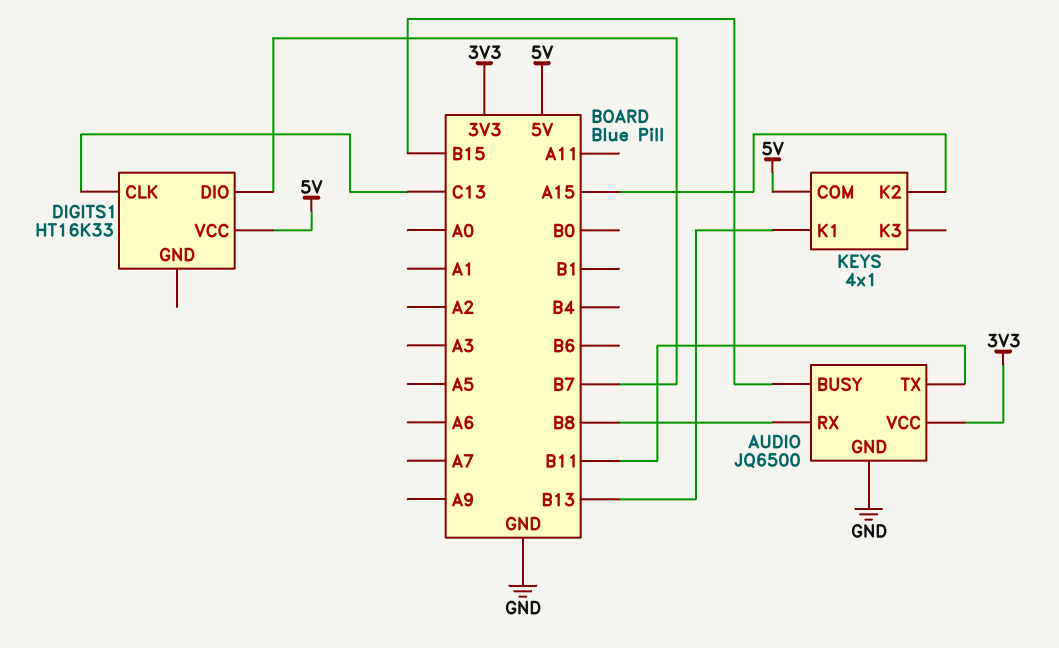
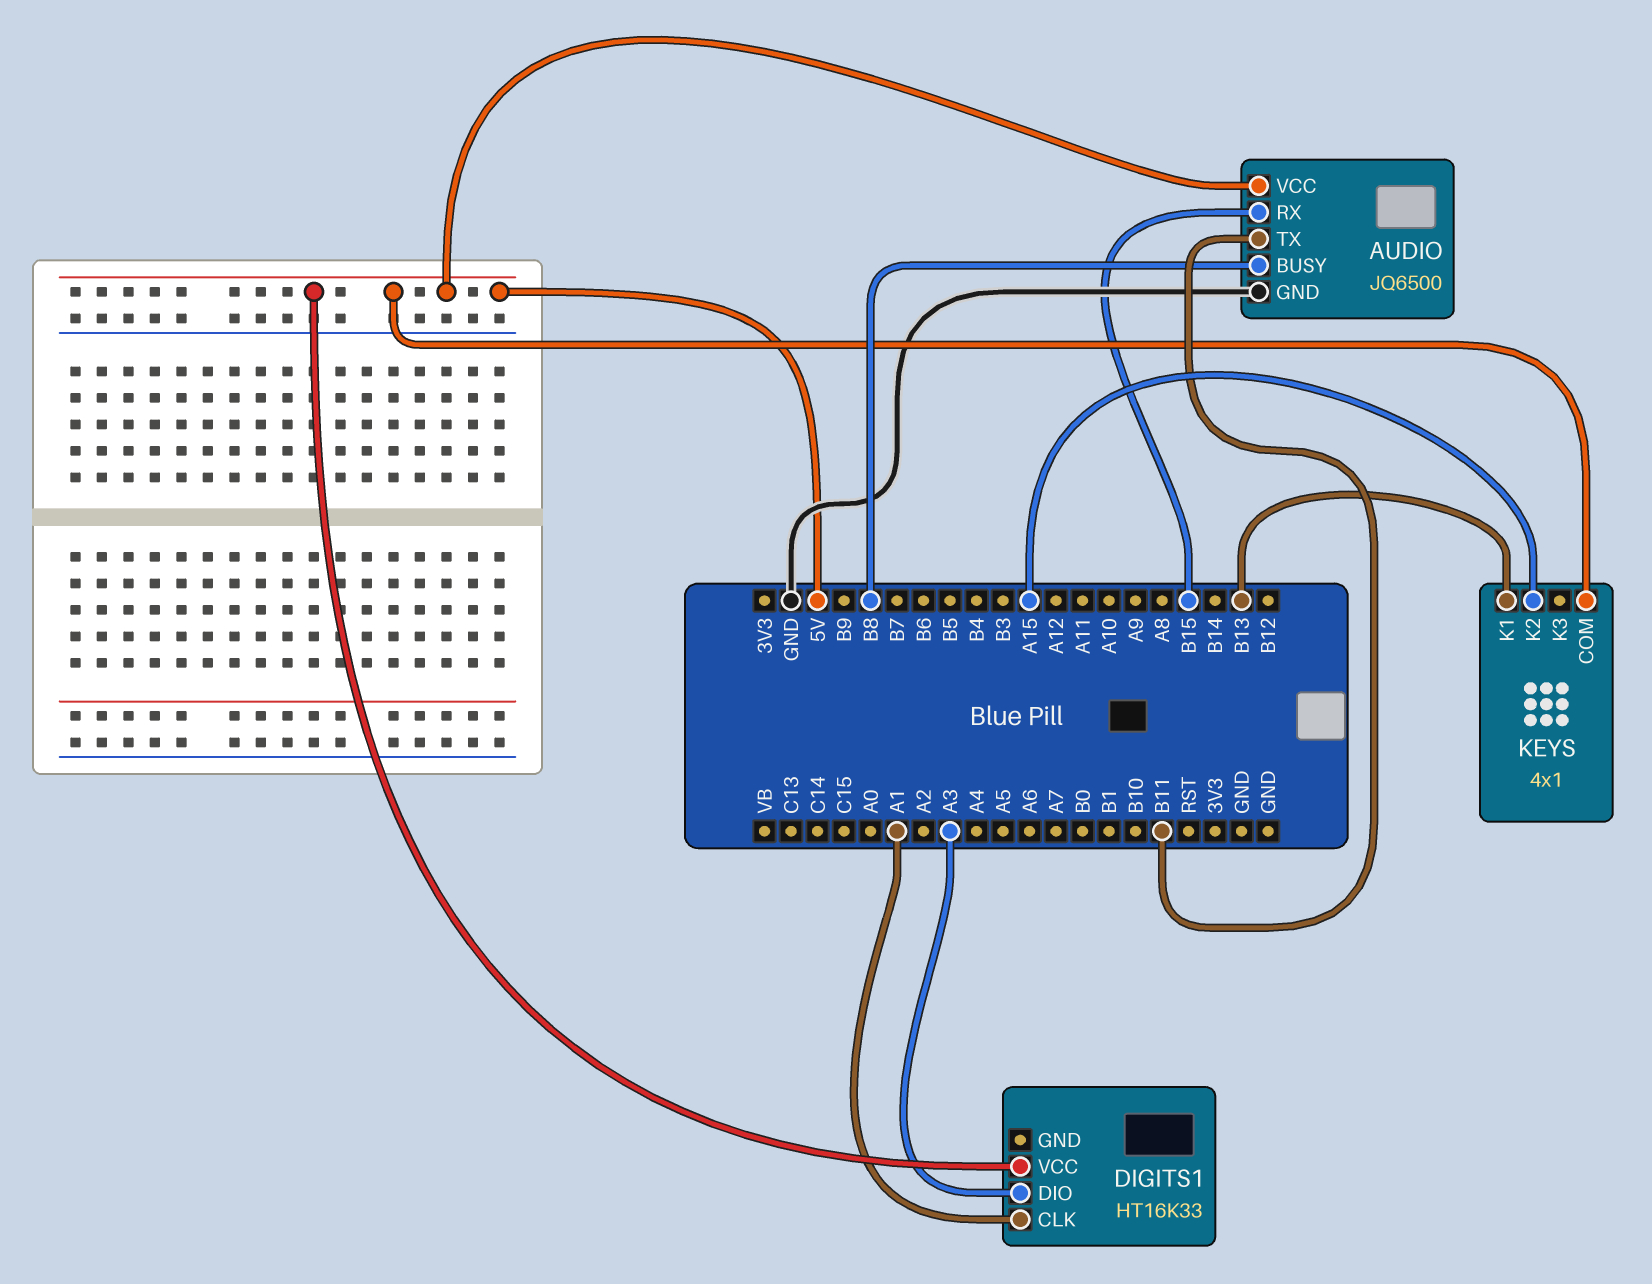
AUDIO pin BUSY: B15 -> B8
AUDIO pin RX: B8 -> B15
AUDIO pin VCC: 3V3 -> 5V
DIGITS1 pin CLK: C13 -> A1
DIGITS1 pin DIO: B7 -> A3

